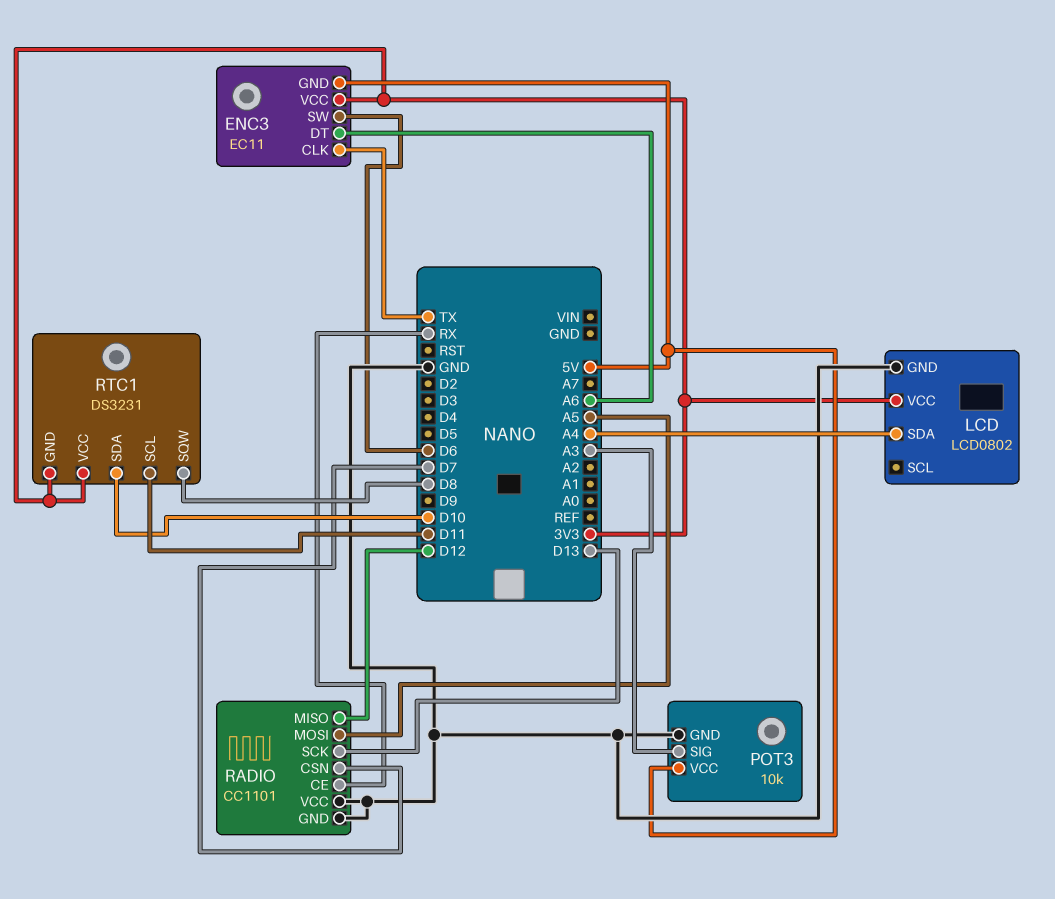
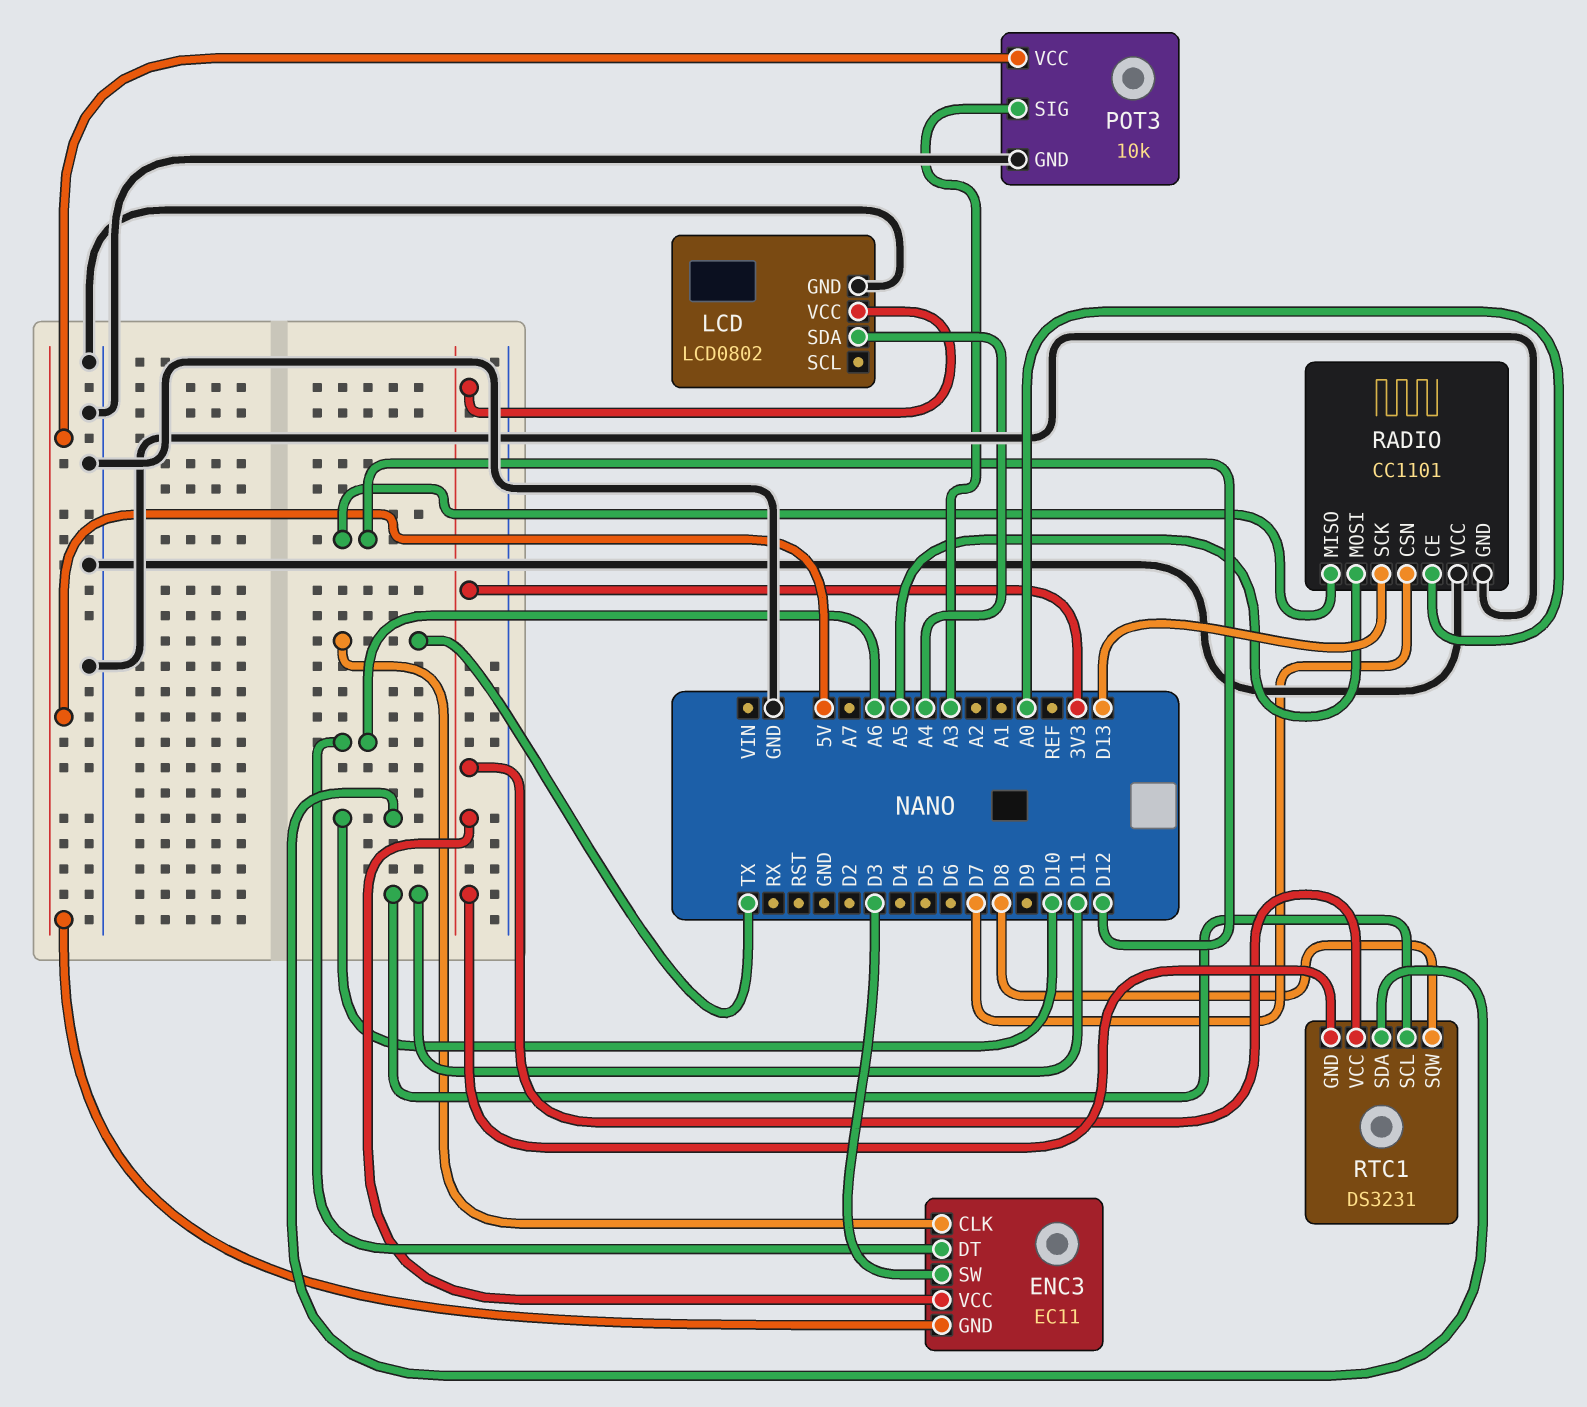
ENC3 pin SW: D6 -> D3
RADIO pin CE: RX -> A0

